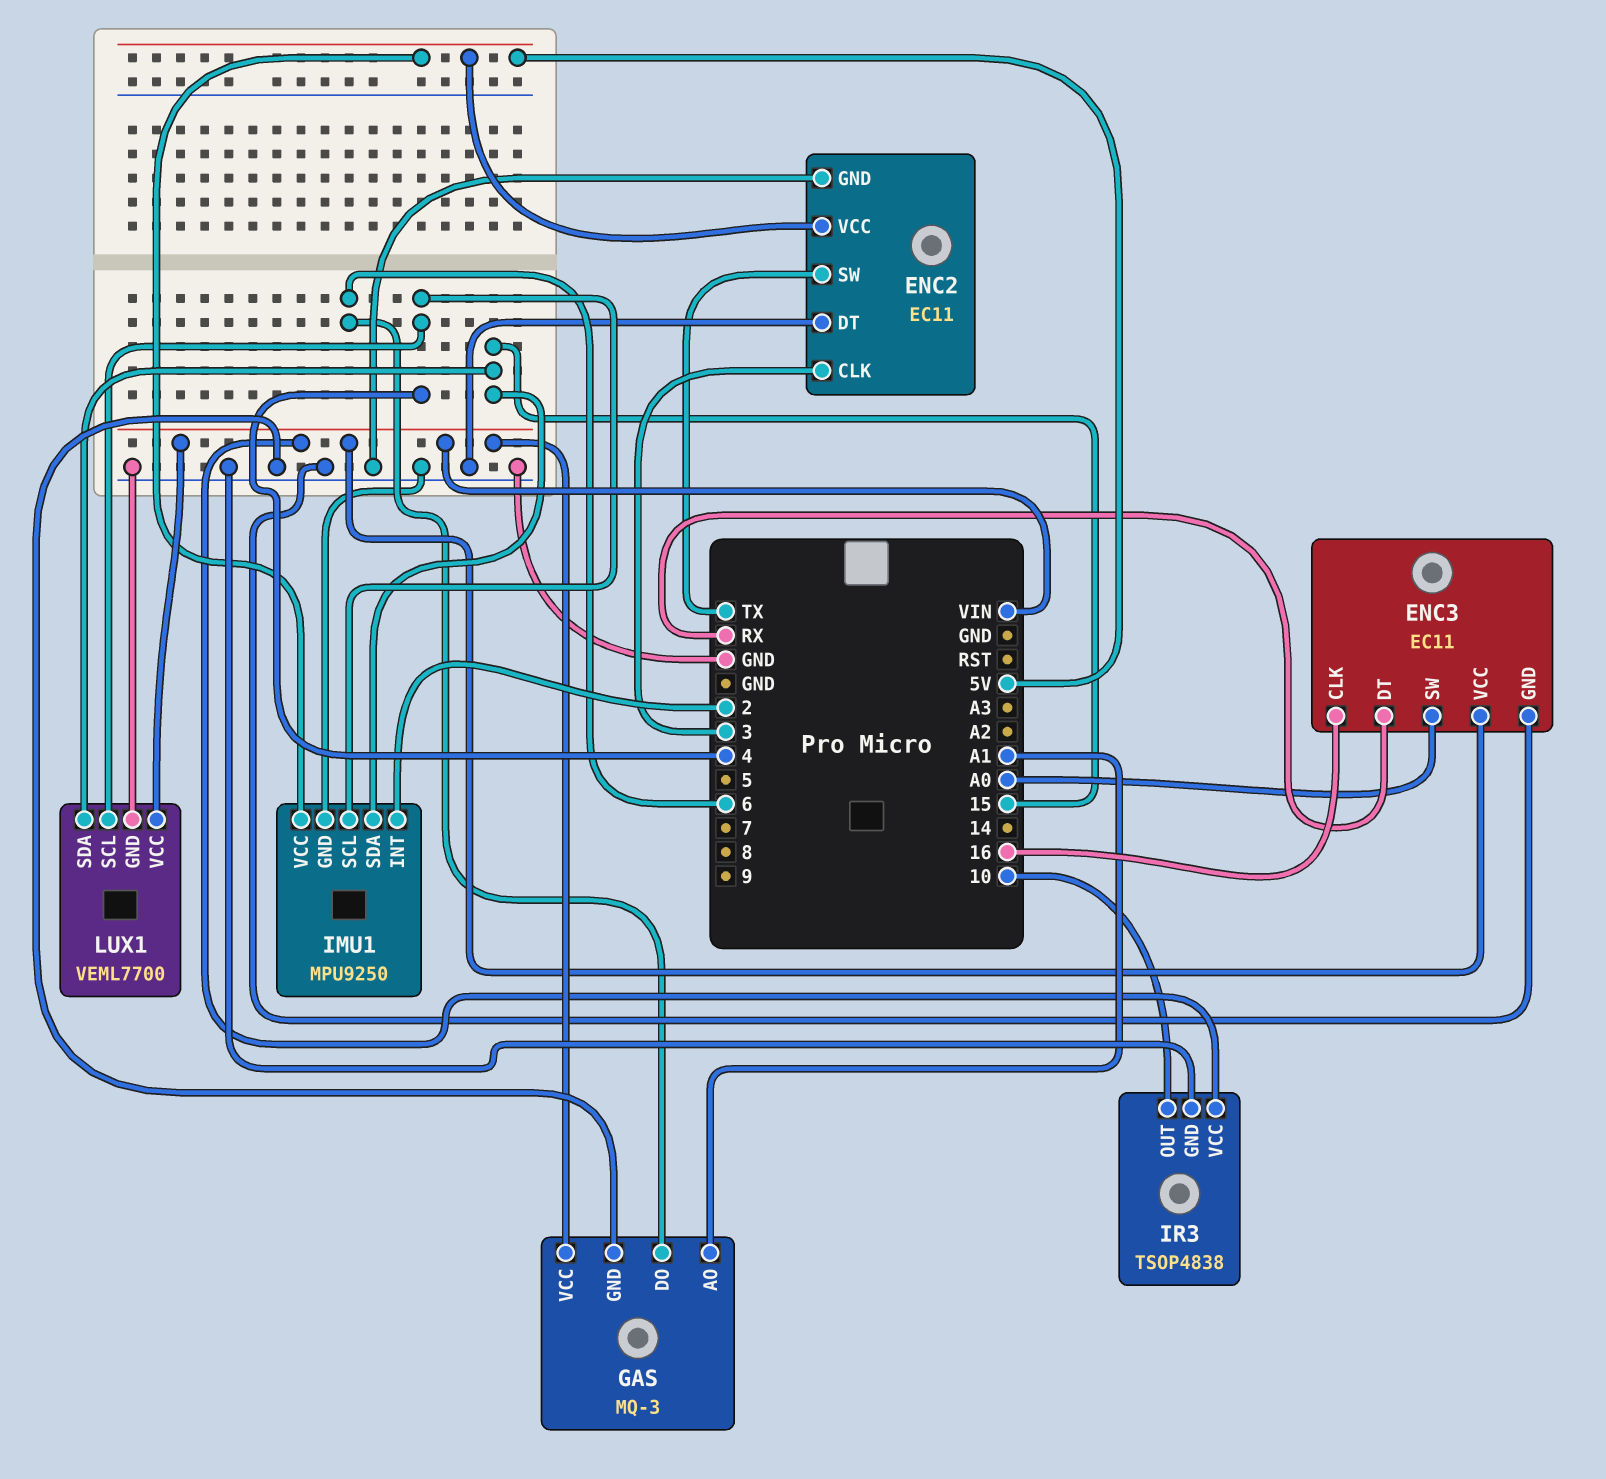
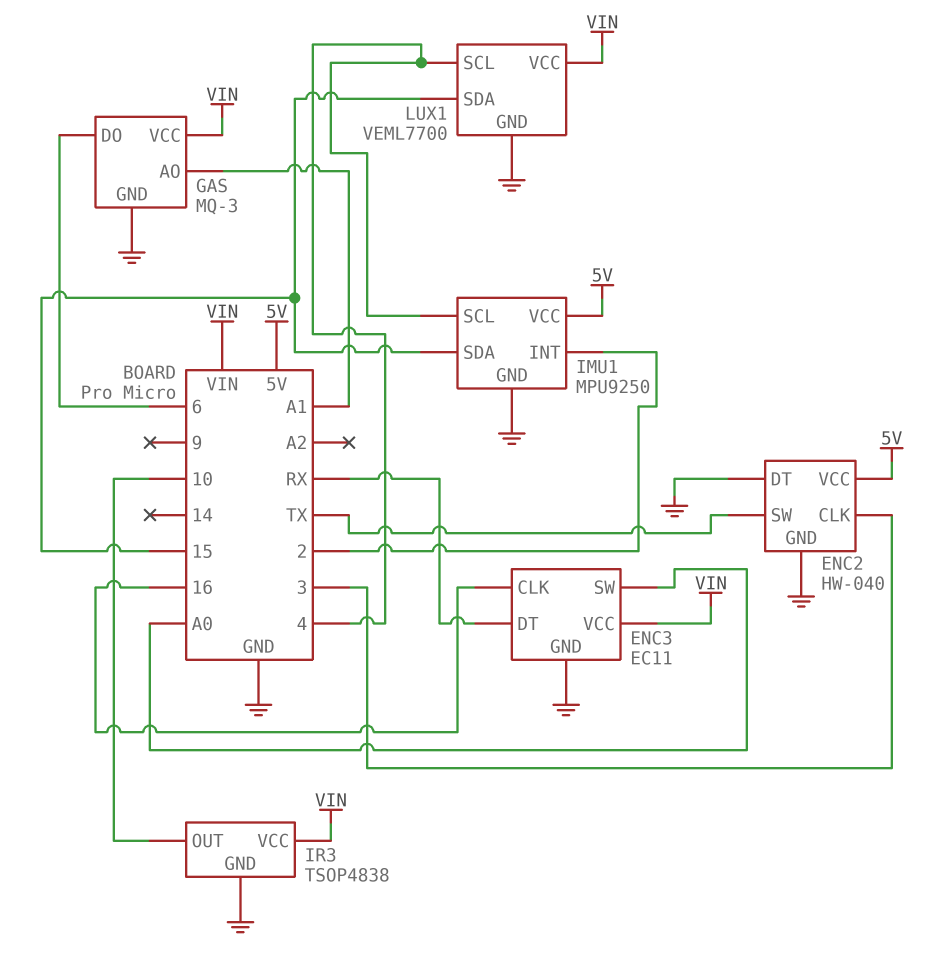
ENC2: EC11 -> HW-040

